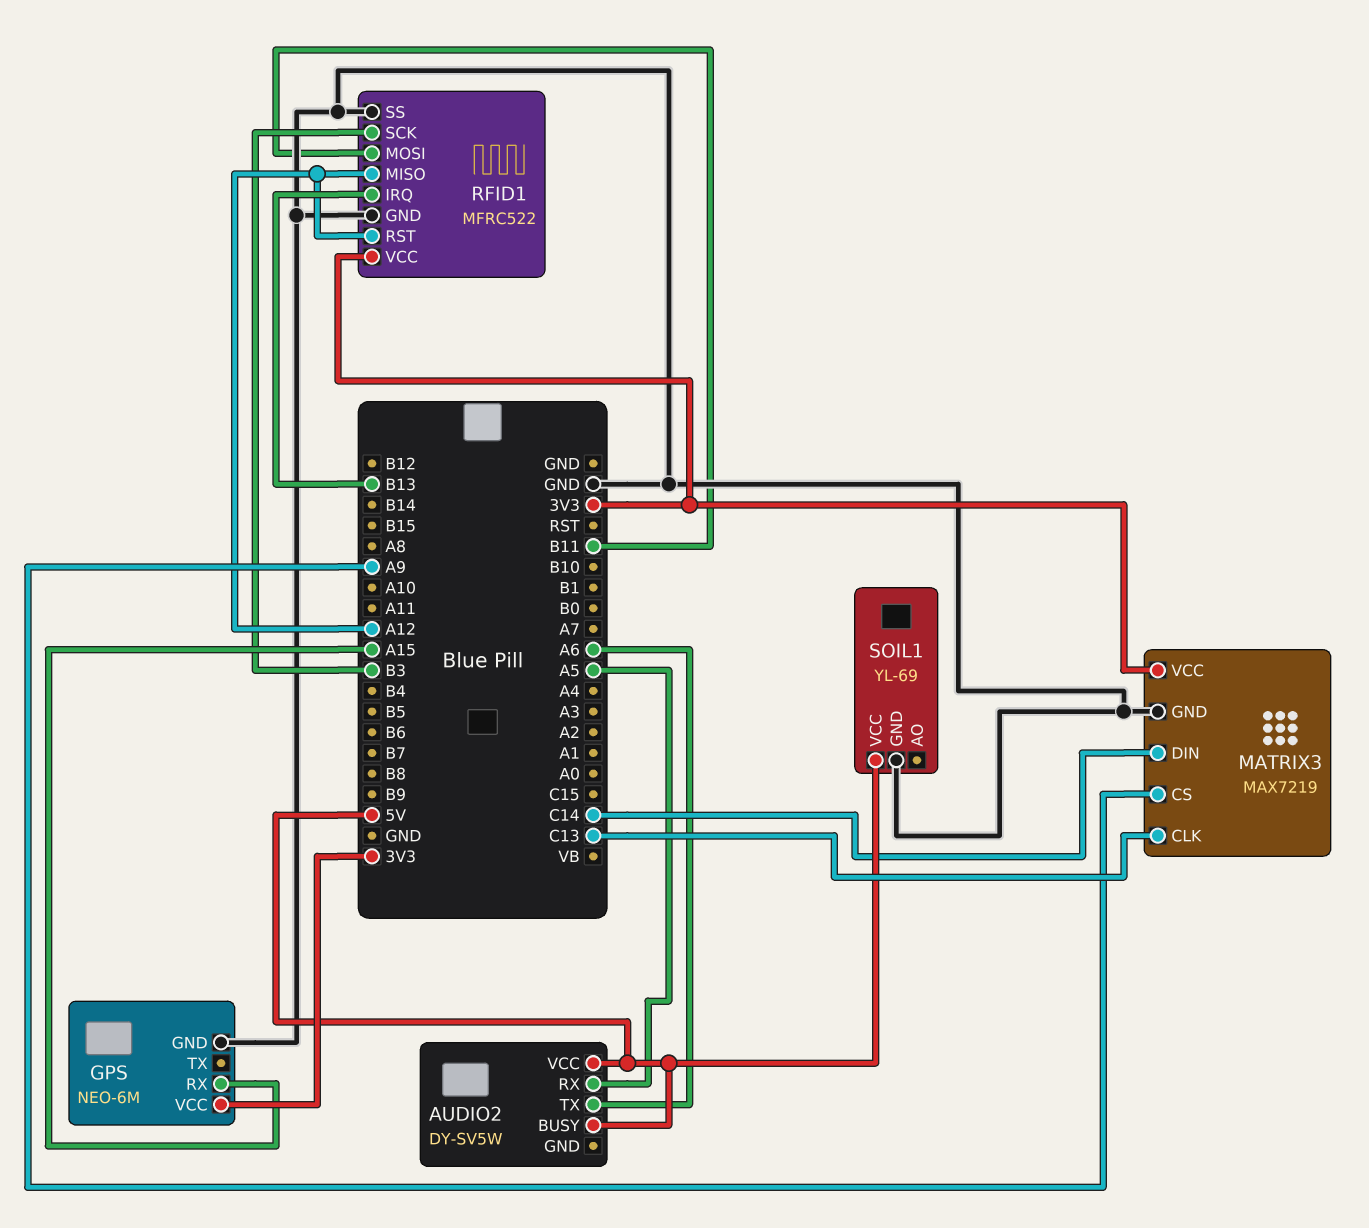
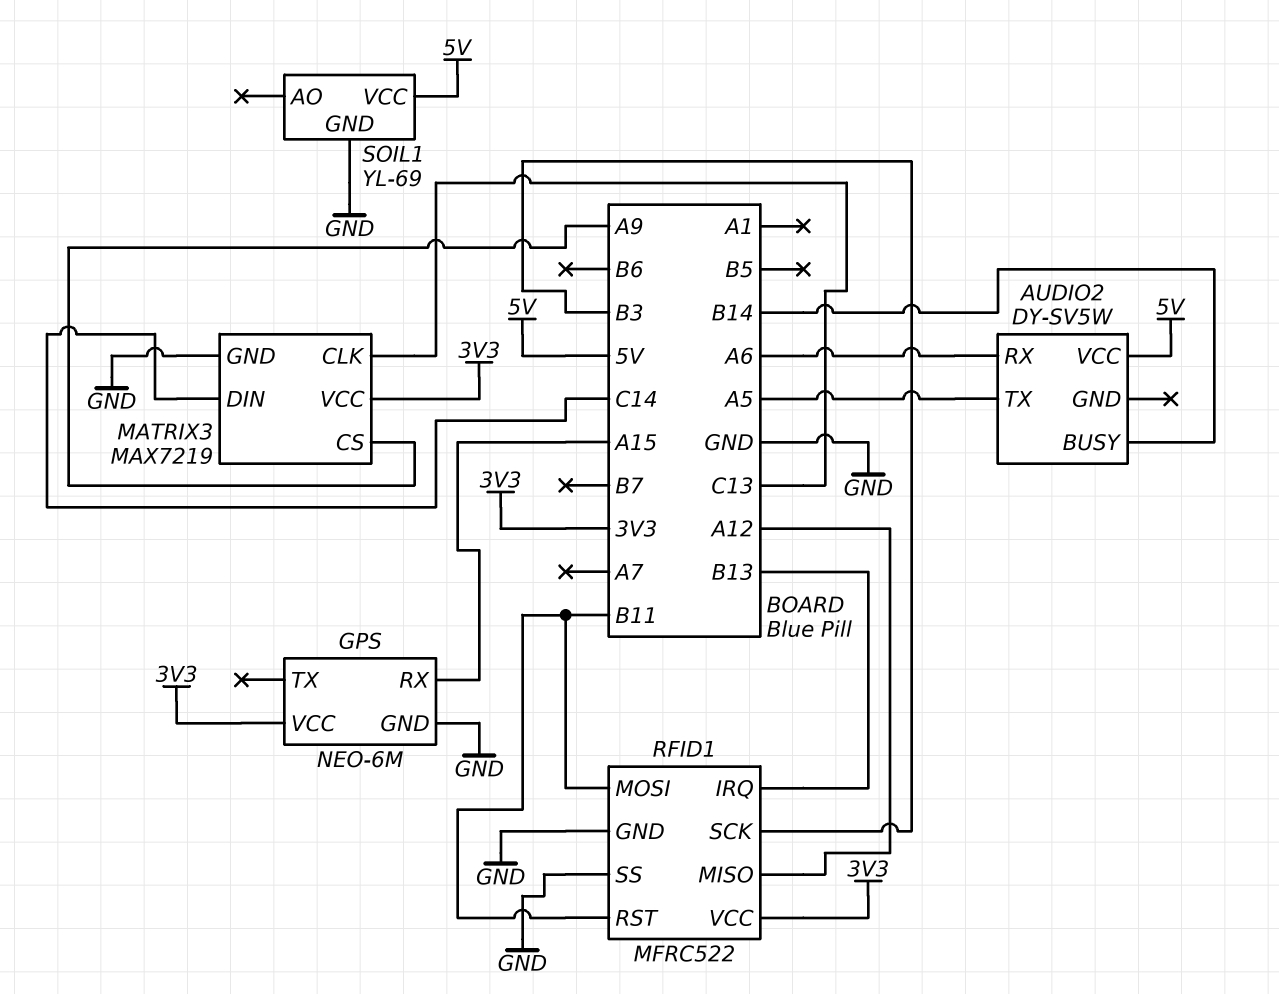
AUDIO2 pin BUSY: 5V -> B14
AUDIO2 pin RX: A5 -> A6
AUDIO2 pin TX: A6 -> A5
RFID1 pin RST: A12 -> B11

